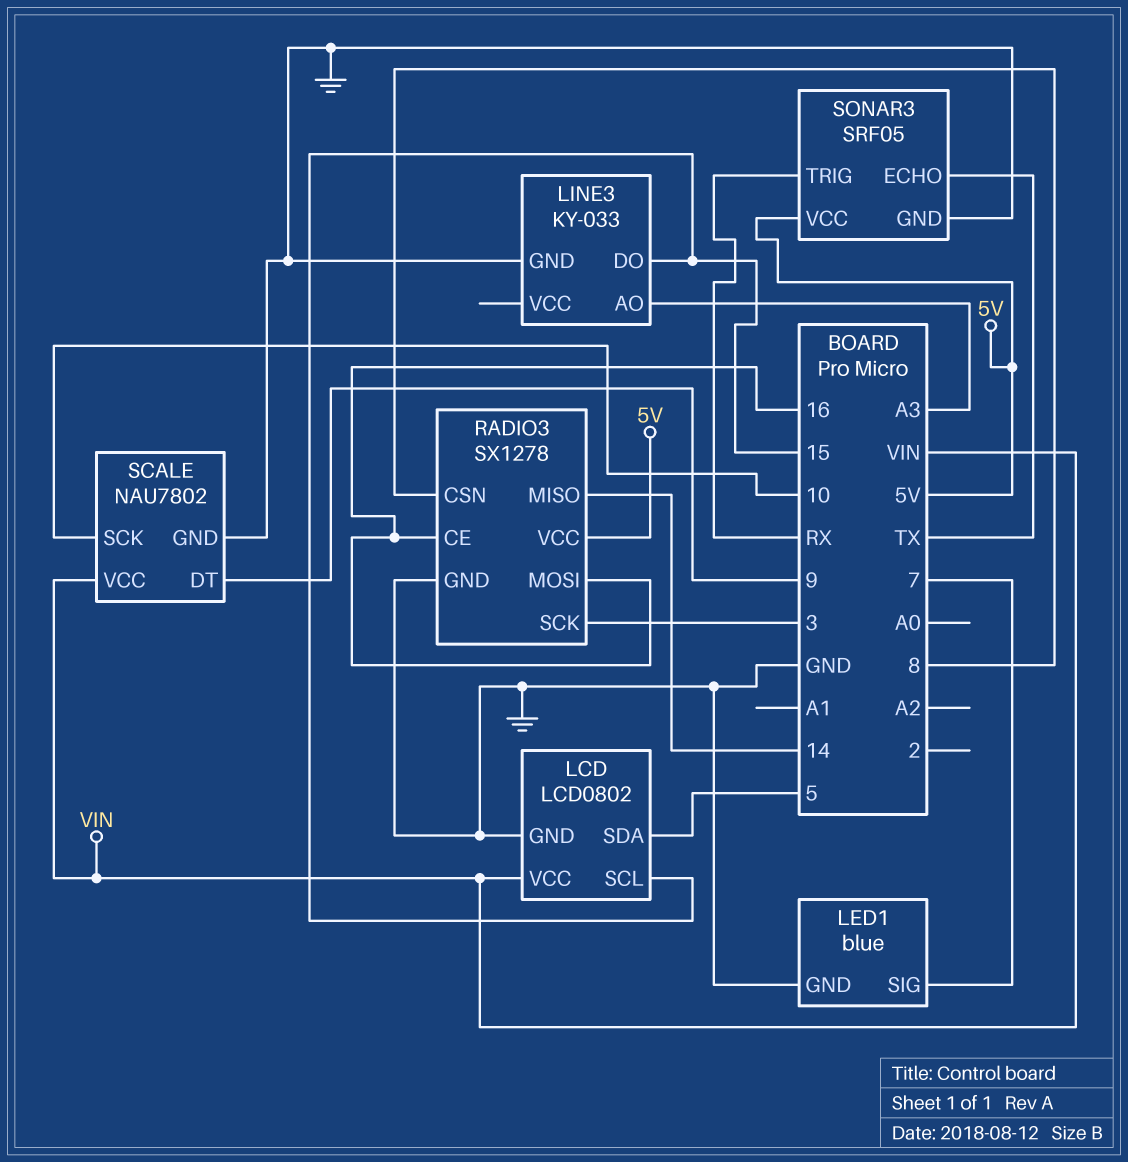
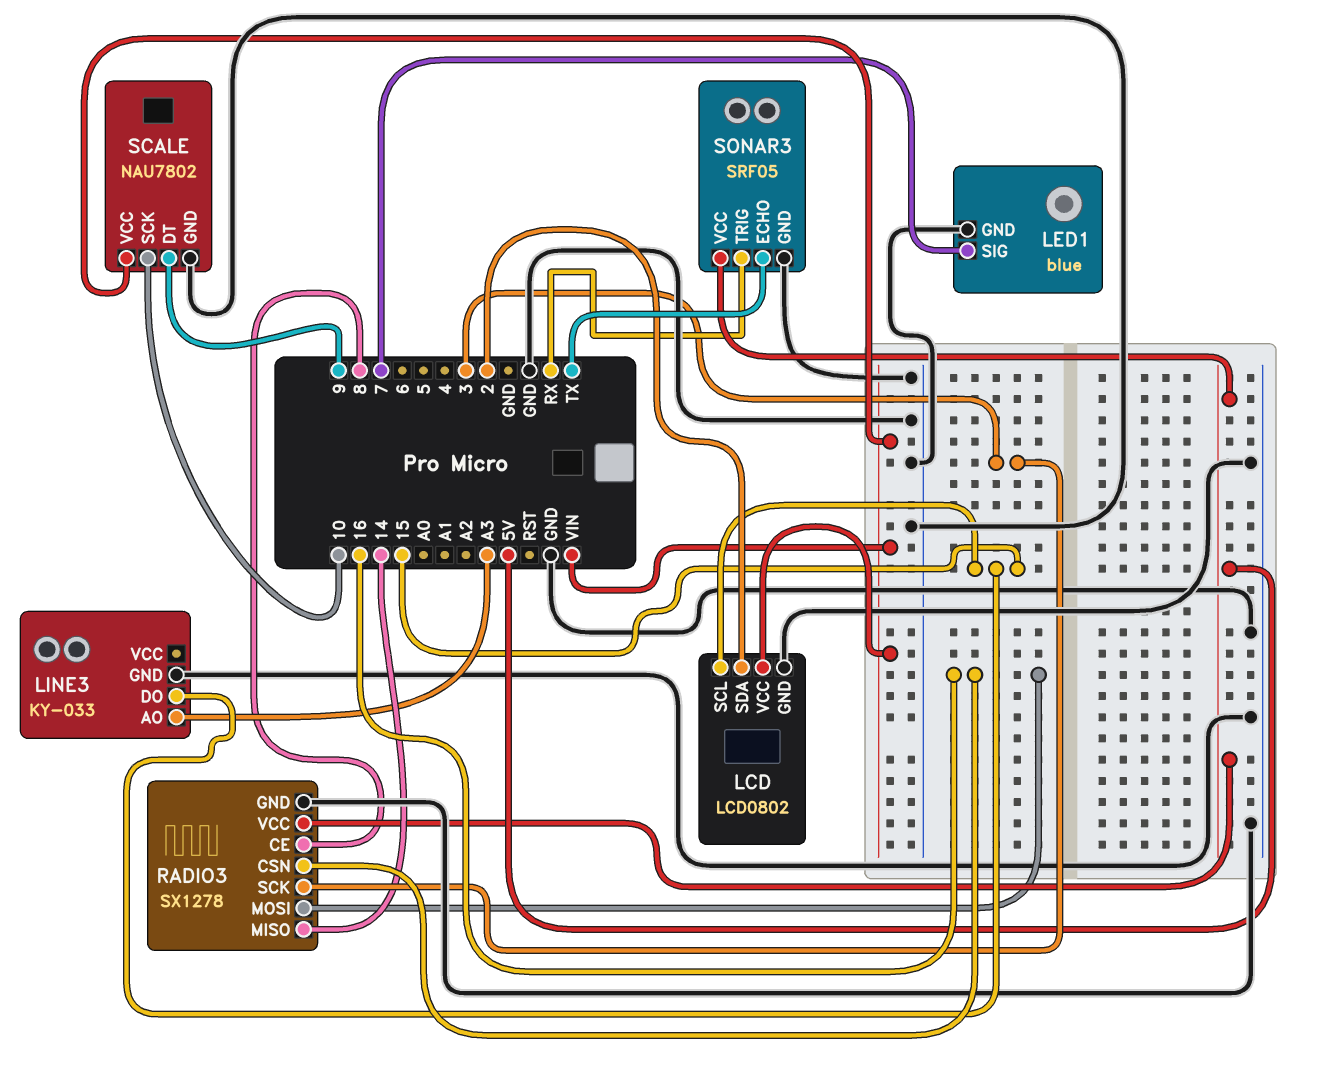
LCD pin SDA: 5 -> 2
RADIO3 pin CE: 16 -> 8
RADIO3 pin CSN: 8 -> 16

